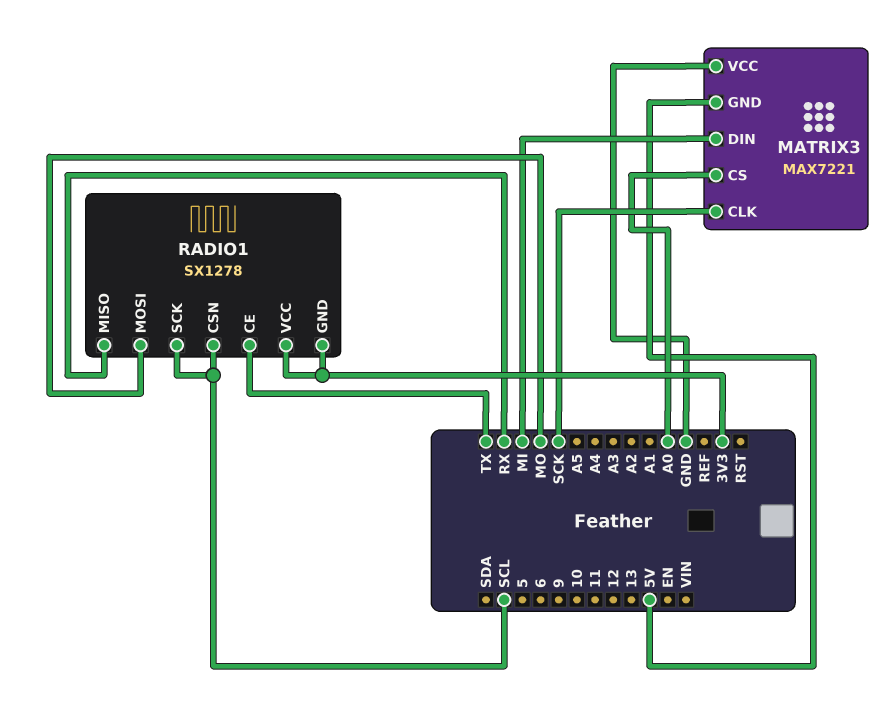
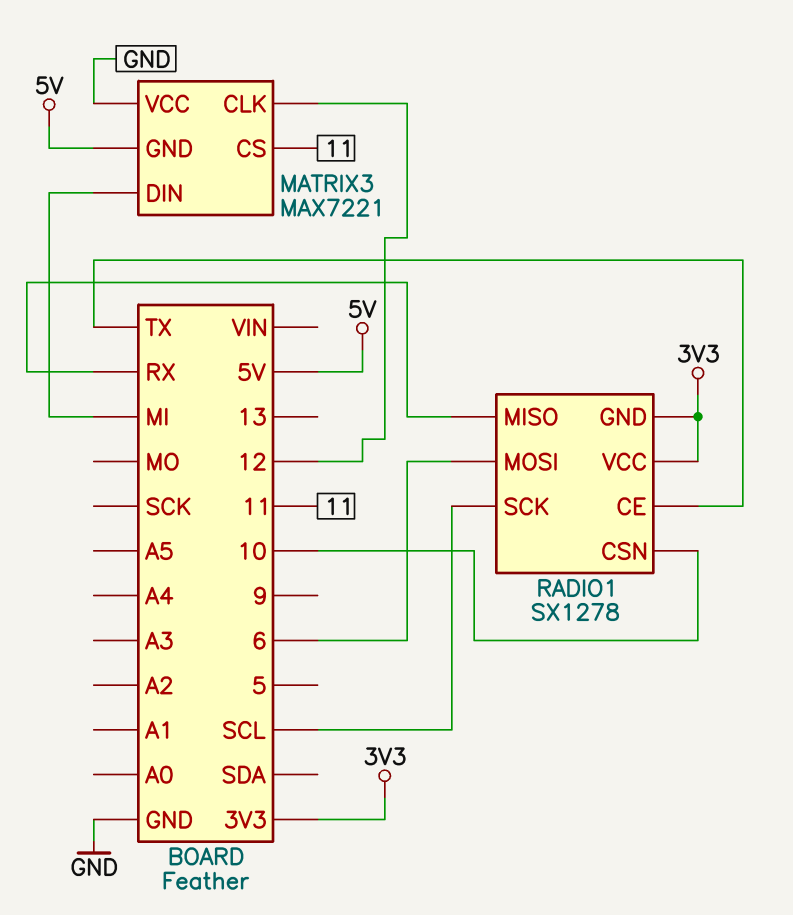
MATRIX3 pin CLK: SCK -> 12
MATRIX3 pin CS: A0 -> 11
RADIO1 pin CSN: SCL -> 10
RADIO1 pin MOSI: MO -> 6

